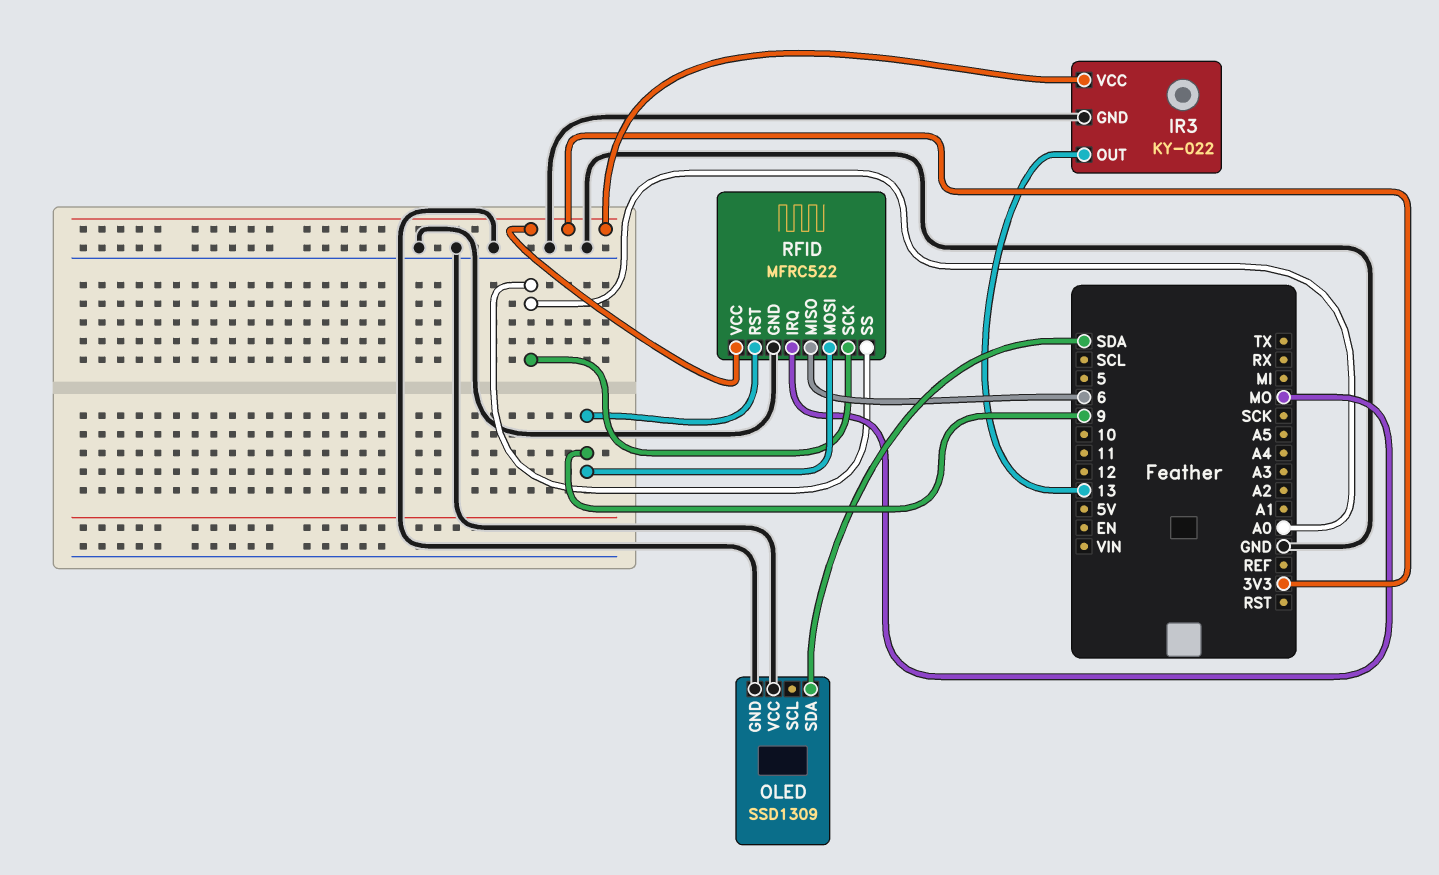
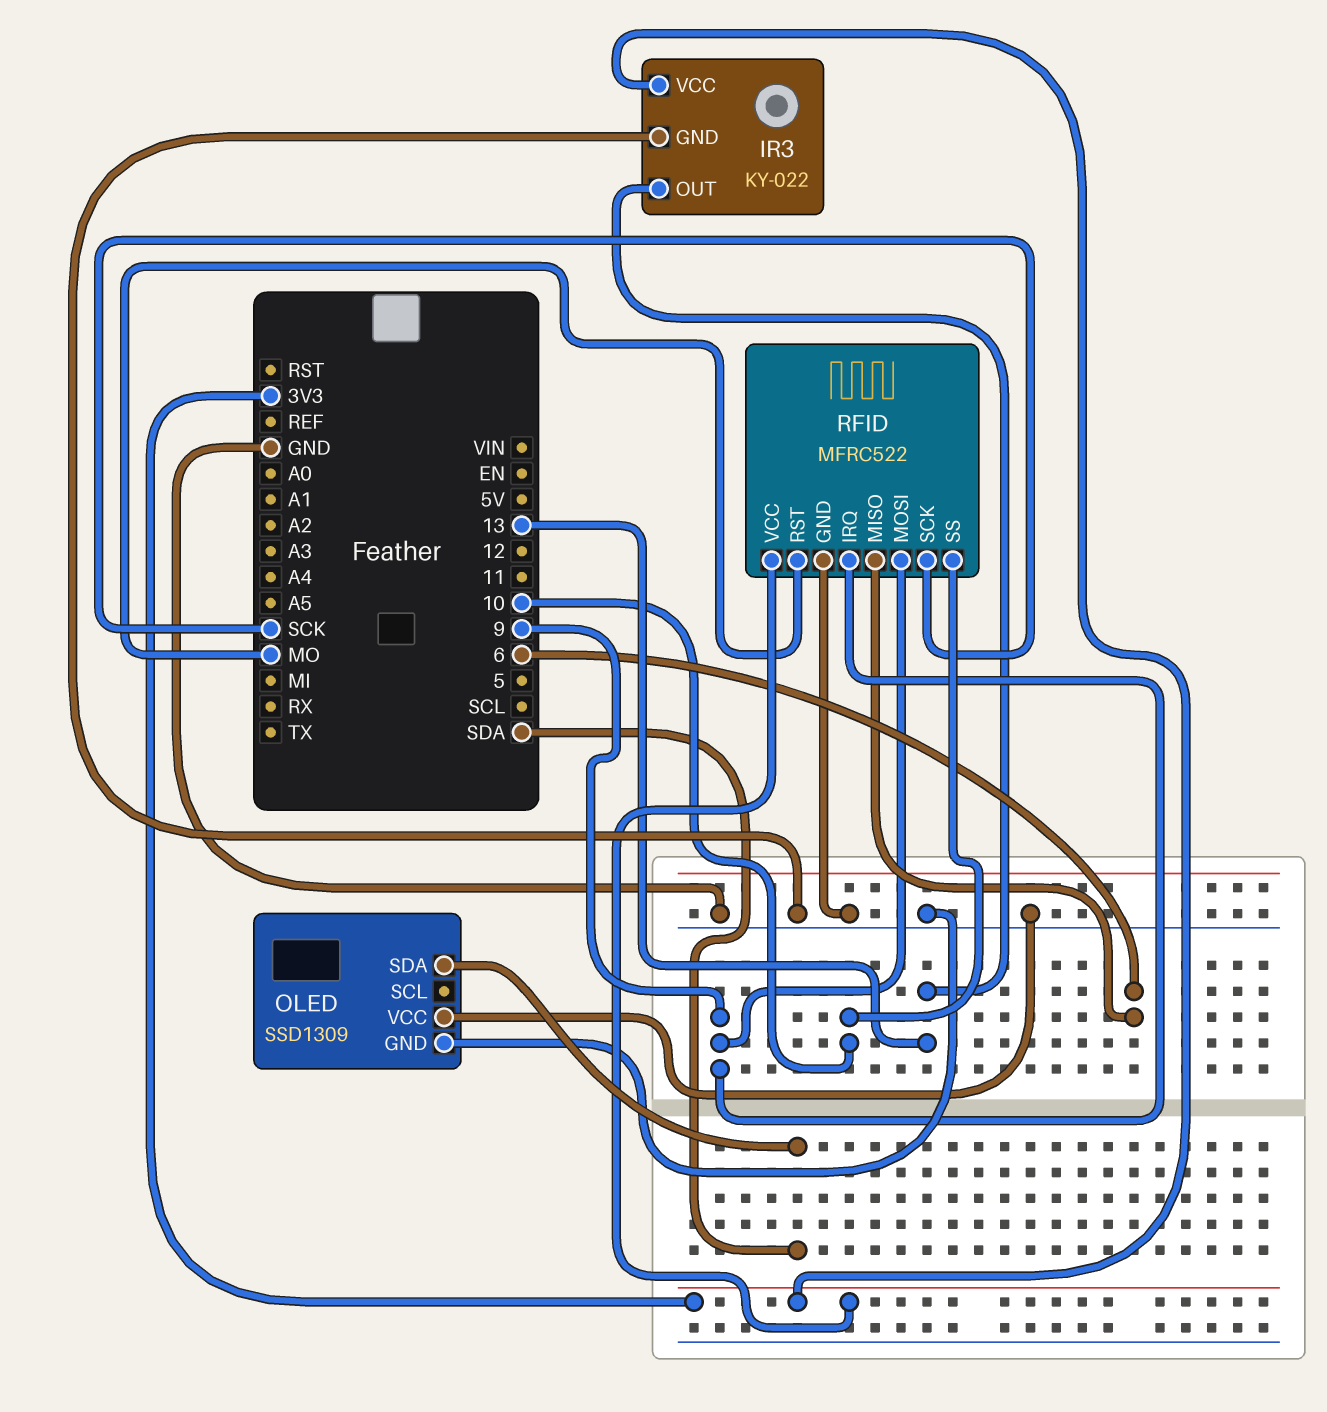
RFID pin IRQ: MO -> 9
RFID pin RST: 9 -> MO
RFID pin SCK: A0 -> SCK
RFID pin SS: A0 -> 10

